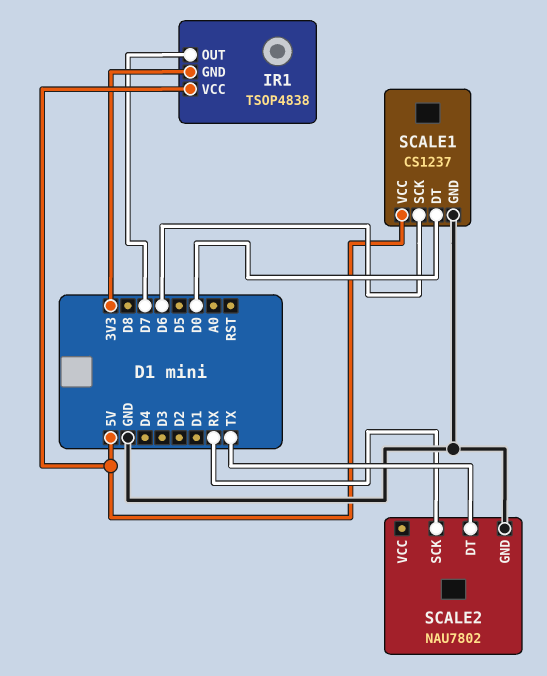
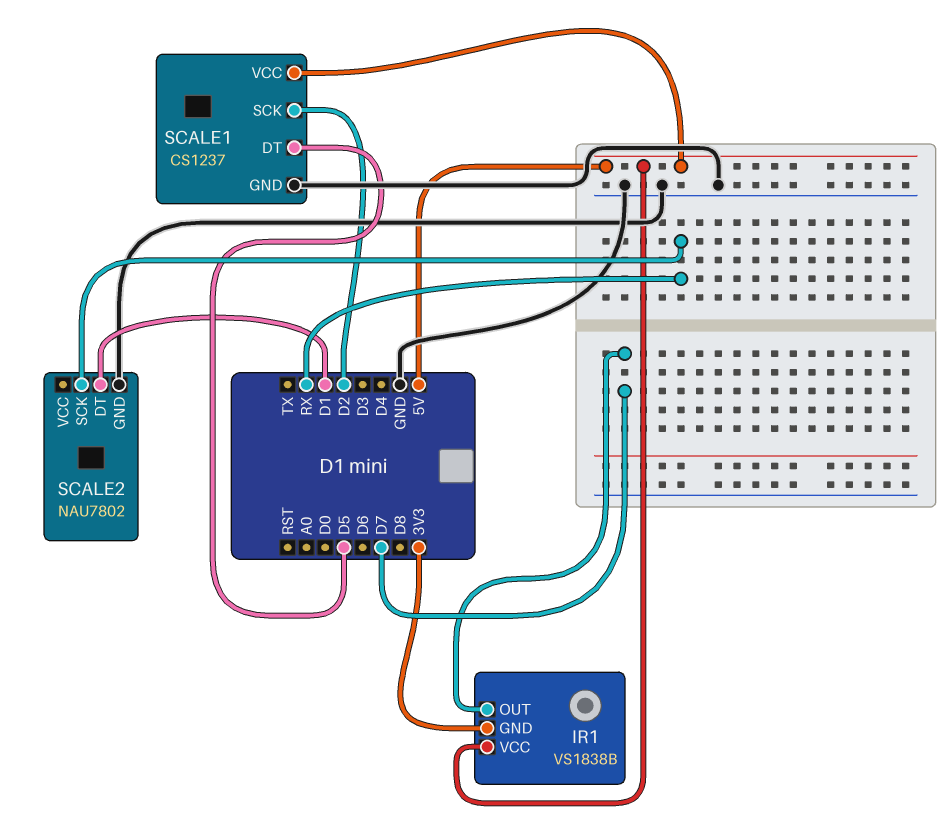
IR1: TSOP4838 -> VS1838B
SCALE1 pin DT: D0 -> D5
SCALE1 pin SCK: D6 -> D2
SCALE2 pin DT: TX -> D1

